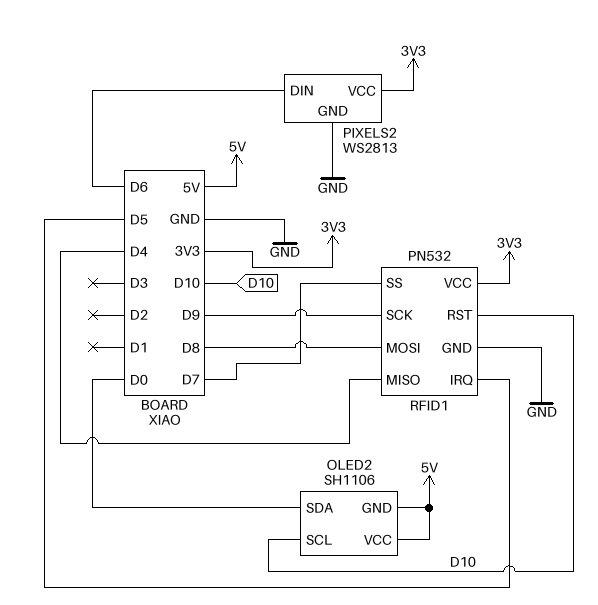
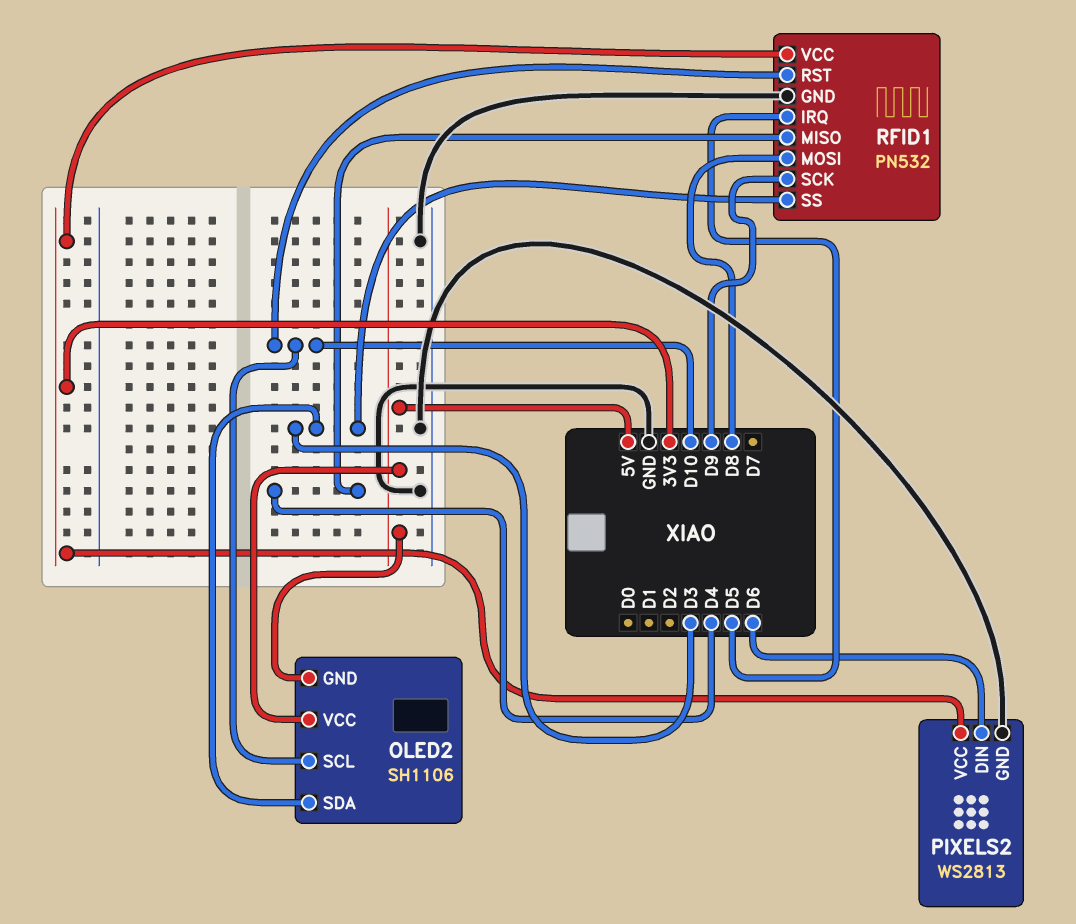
OLED2 pin SDA: D0 -> D3
RFID1 pin SS: D7 -> D3

